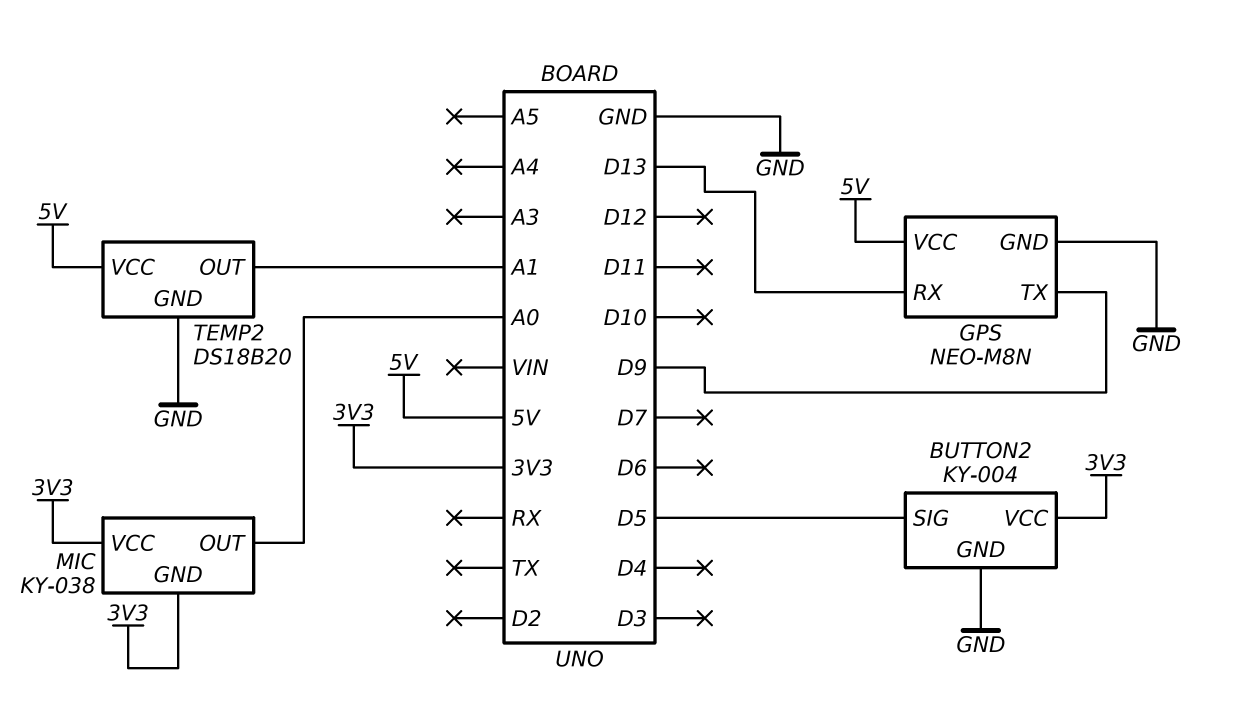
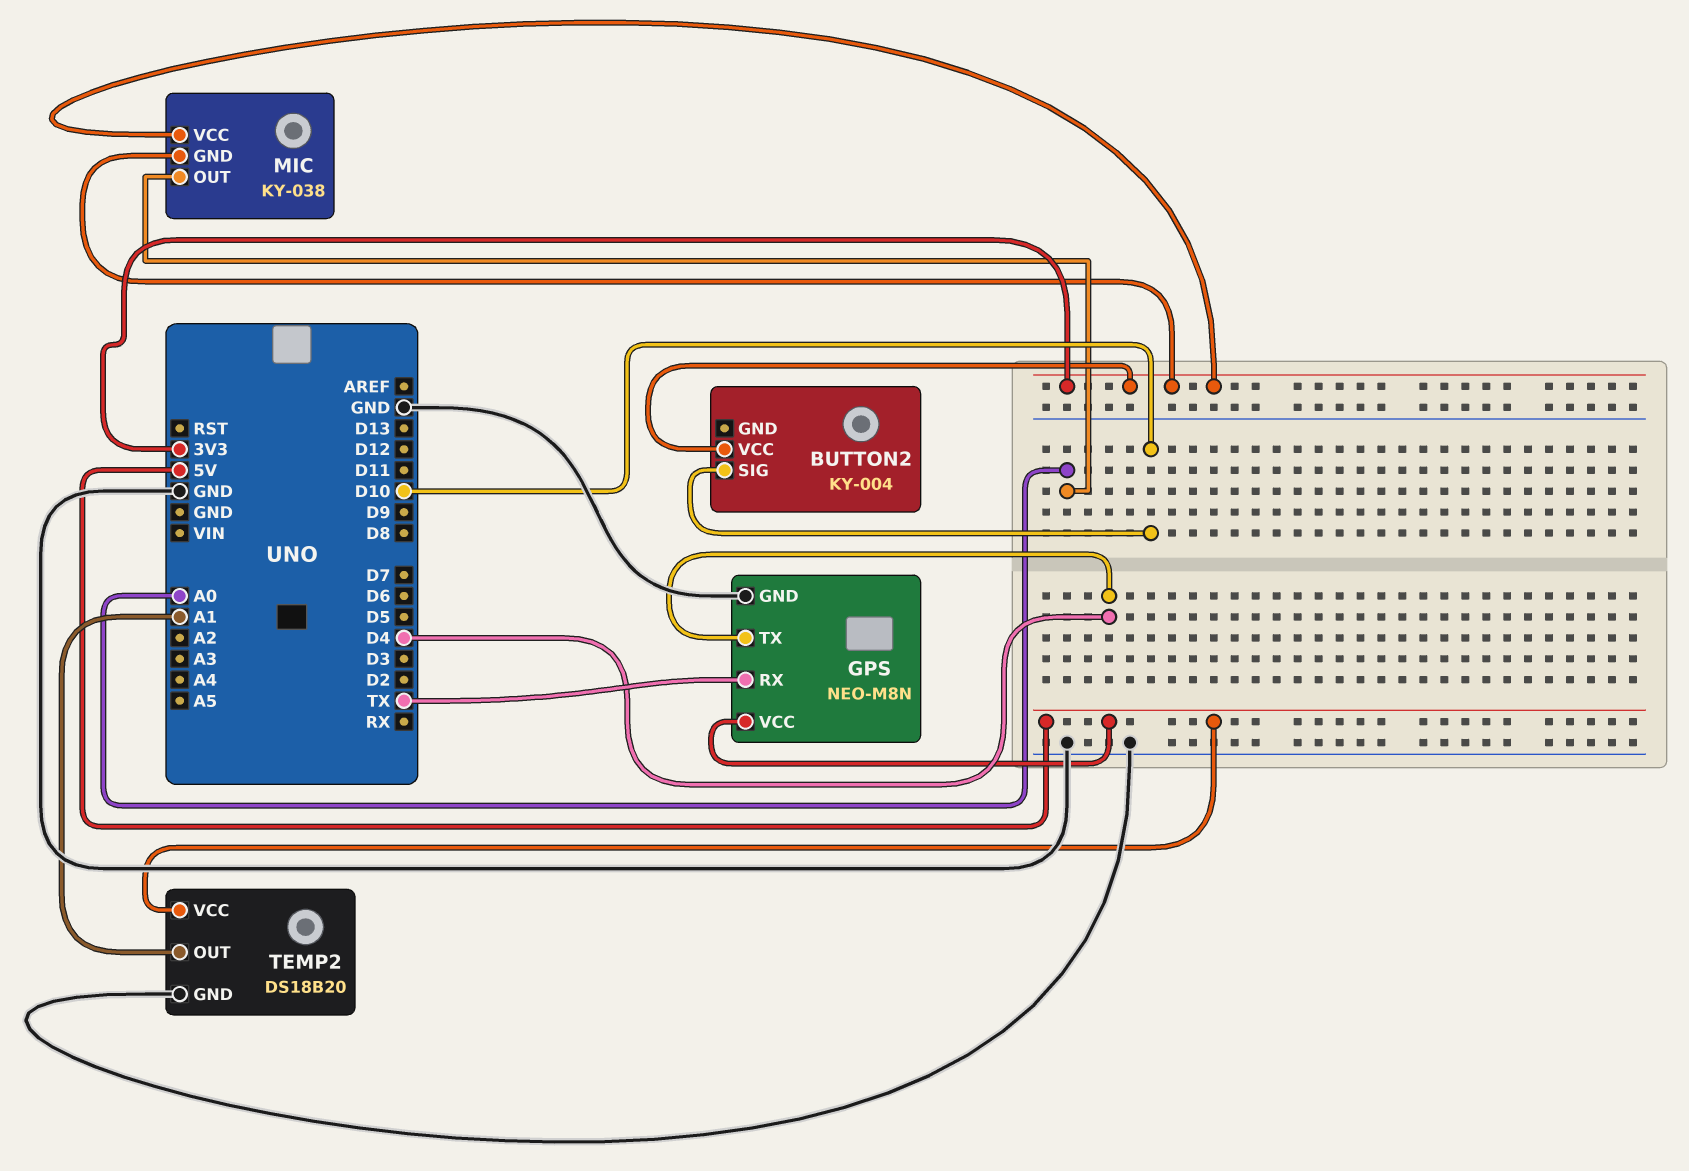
BUTTON2 pin GND: GND -> none
BUTTON2 pin SIG: D5 -> D10
GPS pin RX: D13 -> TX
GPS pin TX: D9 -> D4

